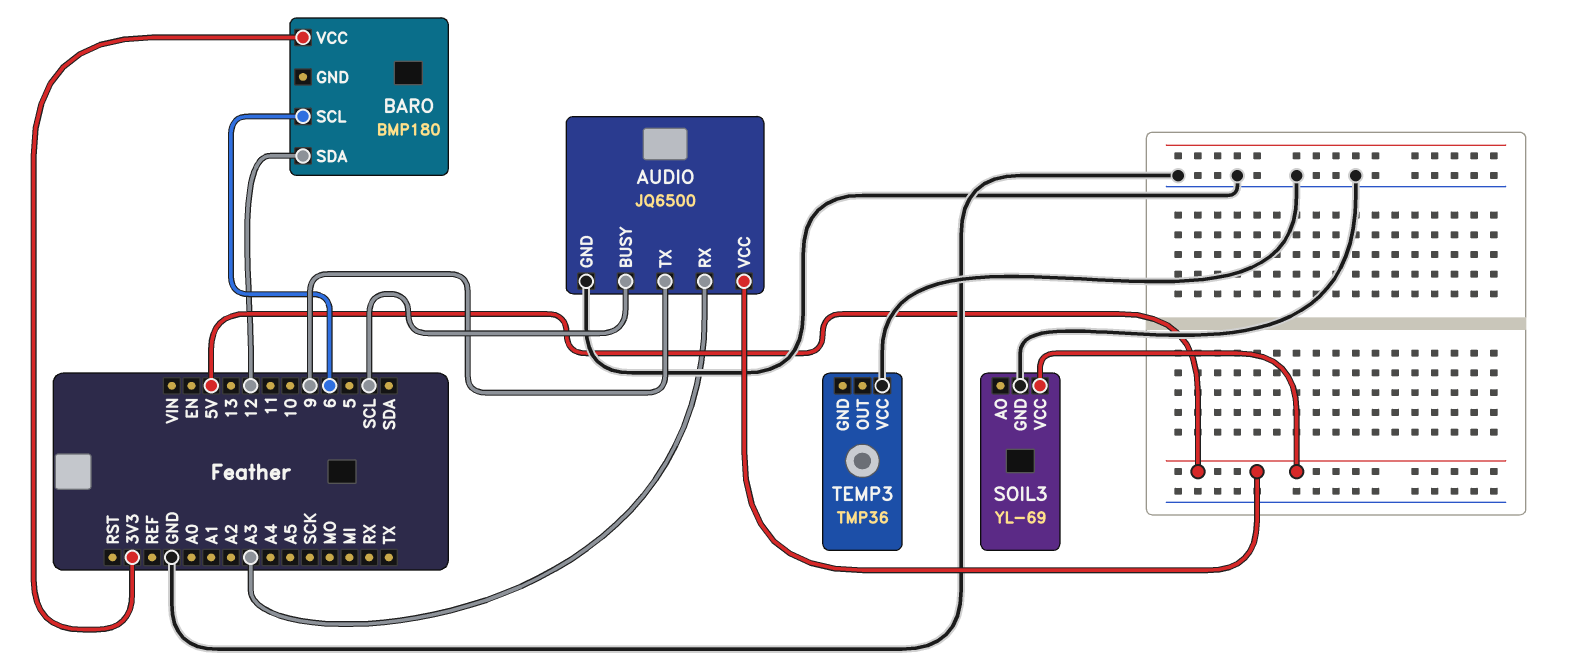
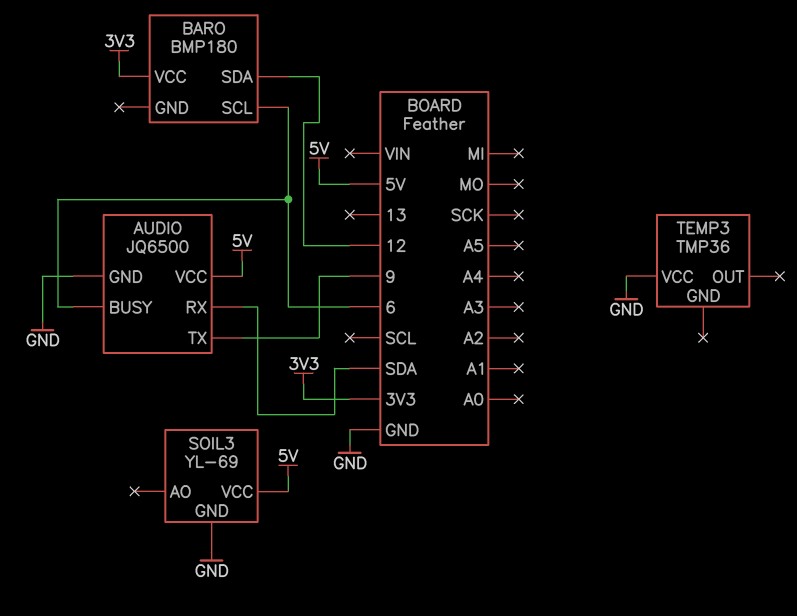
AUDIO pin BUSY: SCL -> 6
AUDIO pin RX: A3 -> SDA

